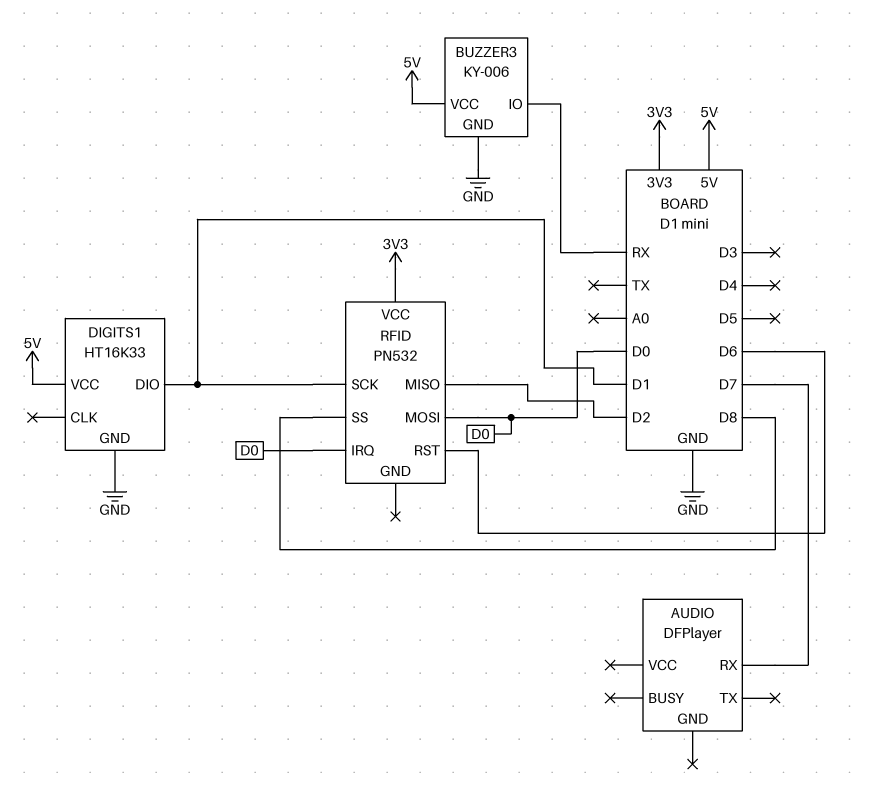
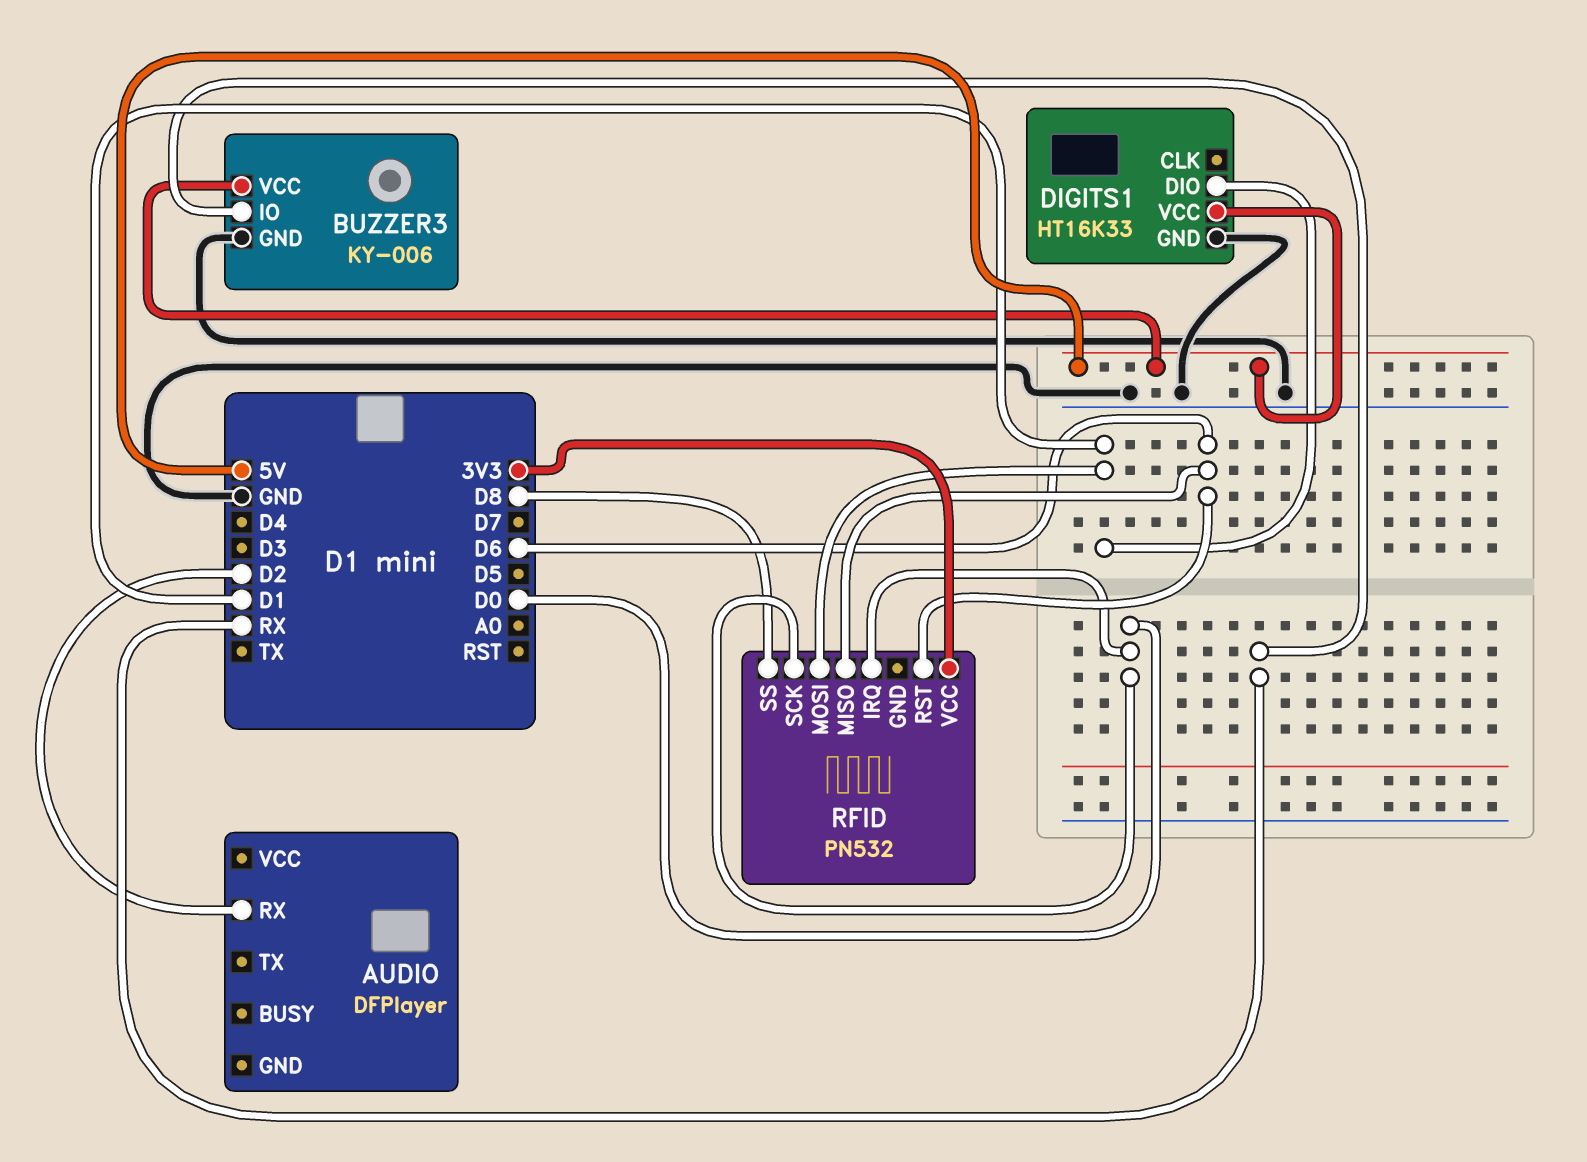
AUDIO pin RX: D7 -> D2
RFID pin MISO: D2 -> D6
RFID pin MOSI: D0 -> D1
RFID pin SCK: D1 -> D0

